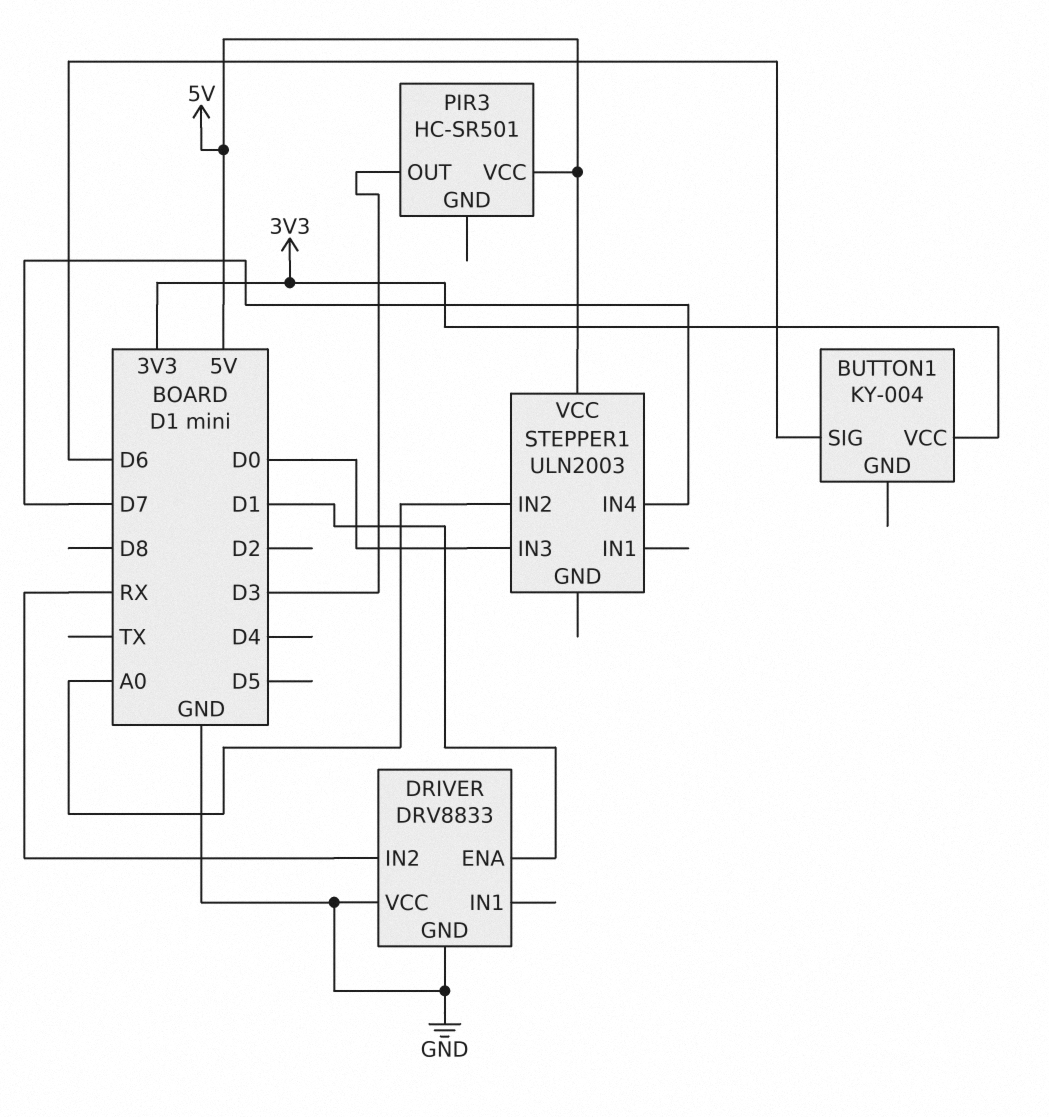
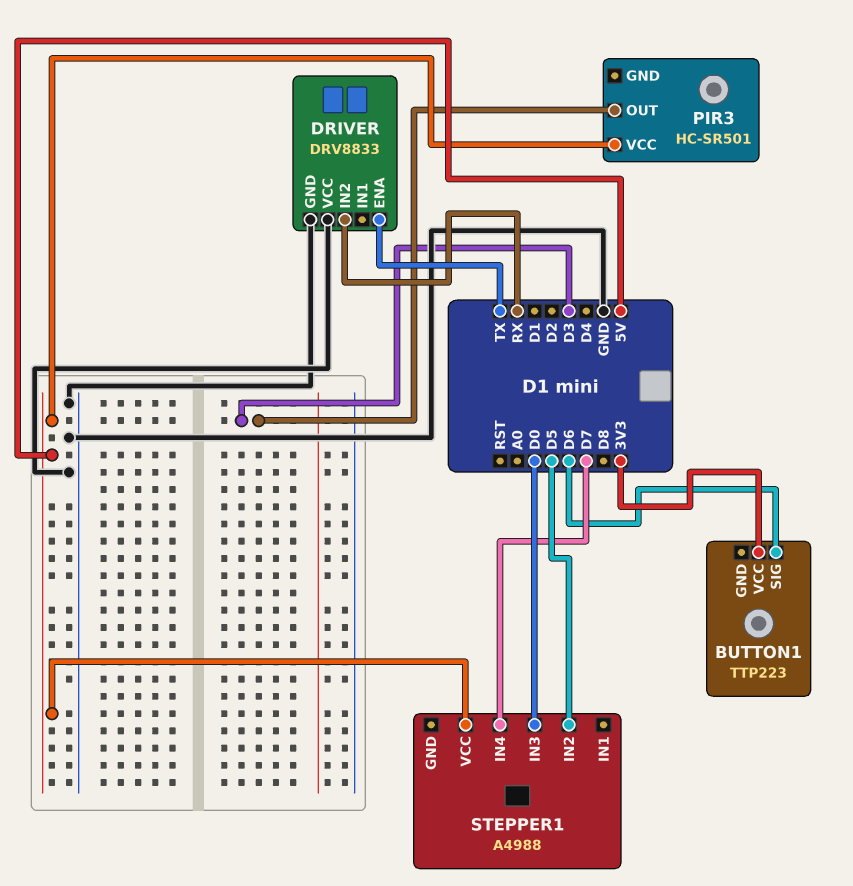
BUTTON1: KY-004 -> TTP223
DRIVER pin ENA: D1 -> TX
STEPPER1: ULN2003 -> A4988
STEPPER1 pin IN2: A0 -> D5

